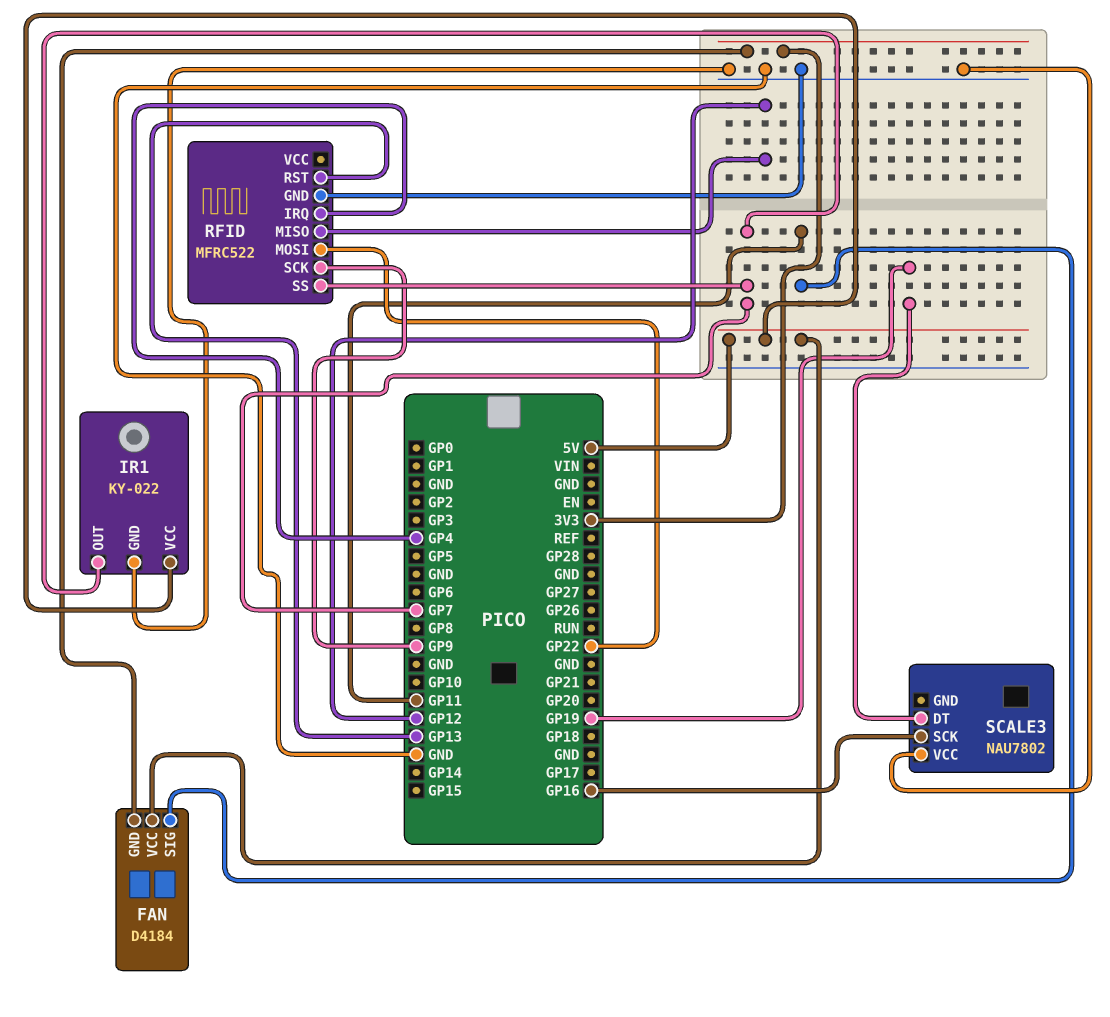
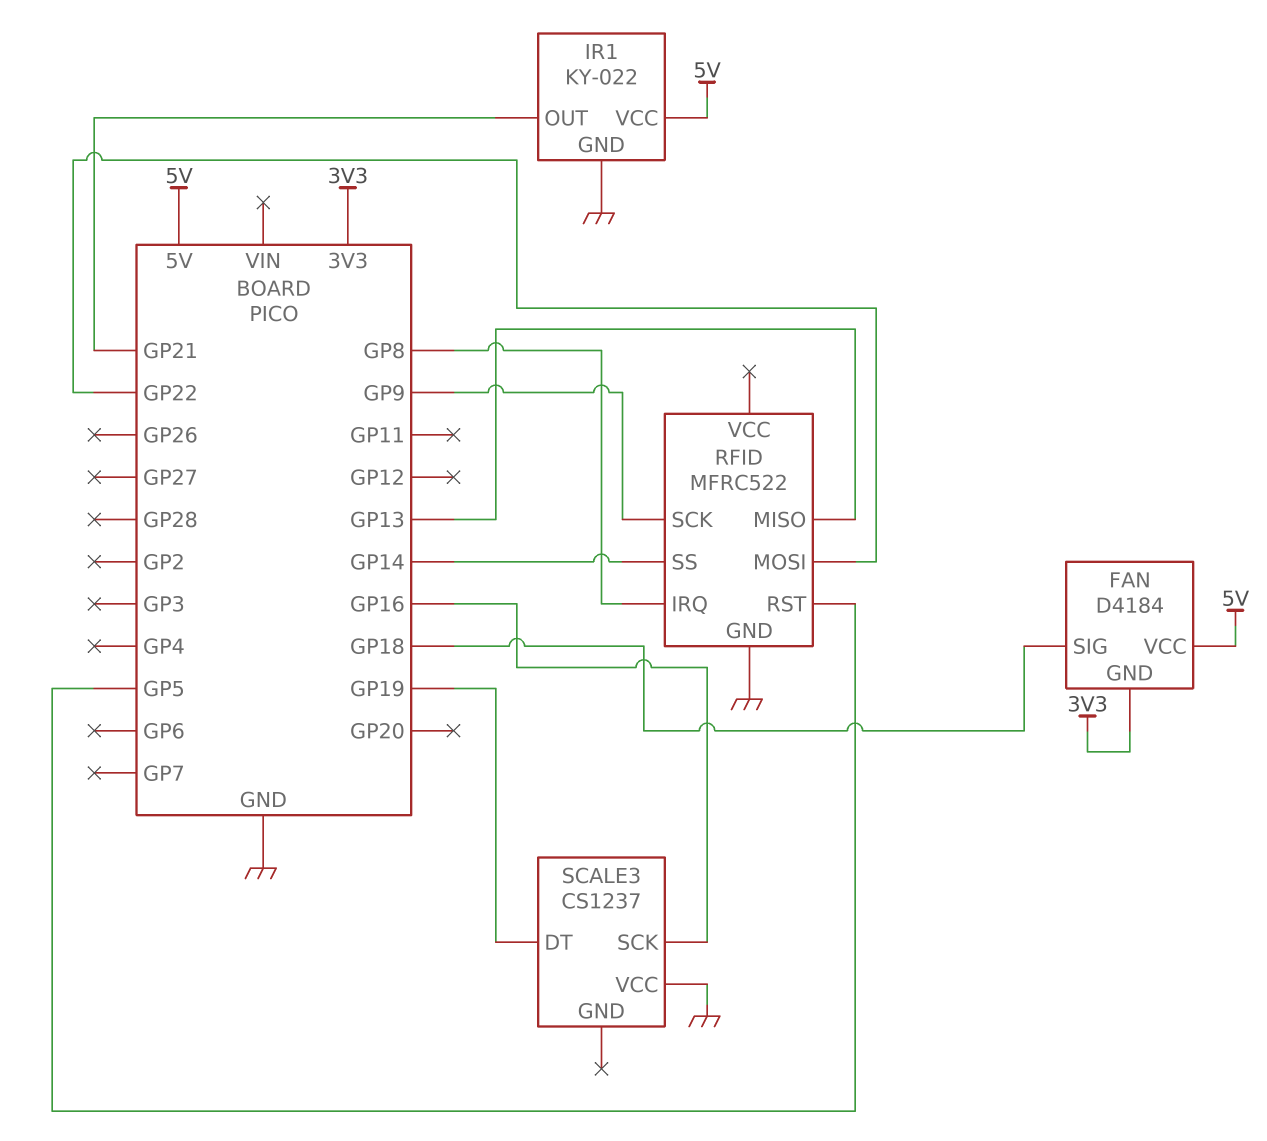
FAN pin SIG: GP11 -> GP18
IR1 pin OUT: GP7 -> GP21
RFID pin IRQ: GP4 -> GP8
RFID pin MISO: GP12 -> GP13
RFID pin RST: GP13 -> GP5
RFID pin SS: GP7 -> GP14
SCALE3: NAU7802 -> CS1237

